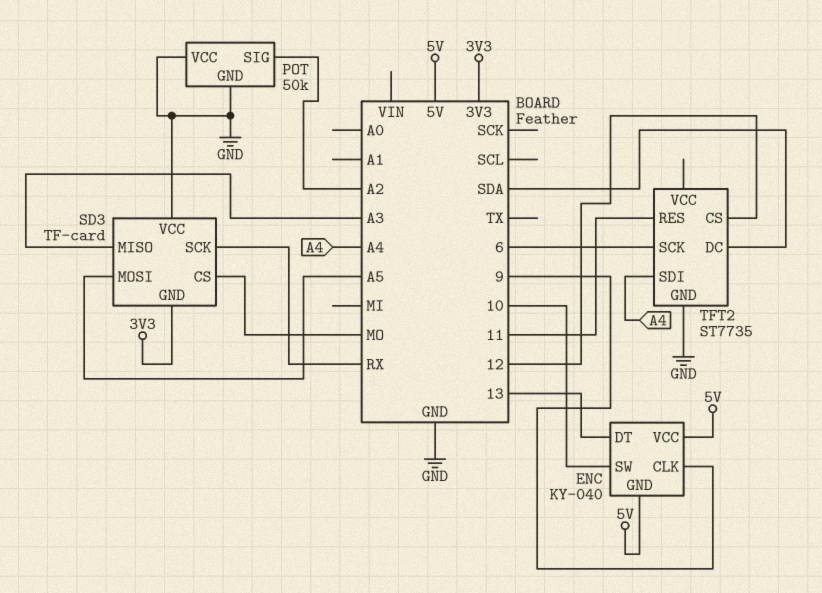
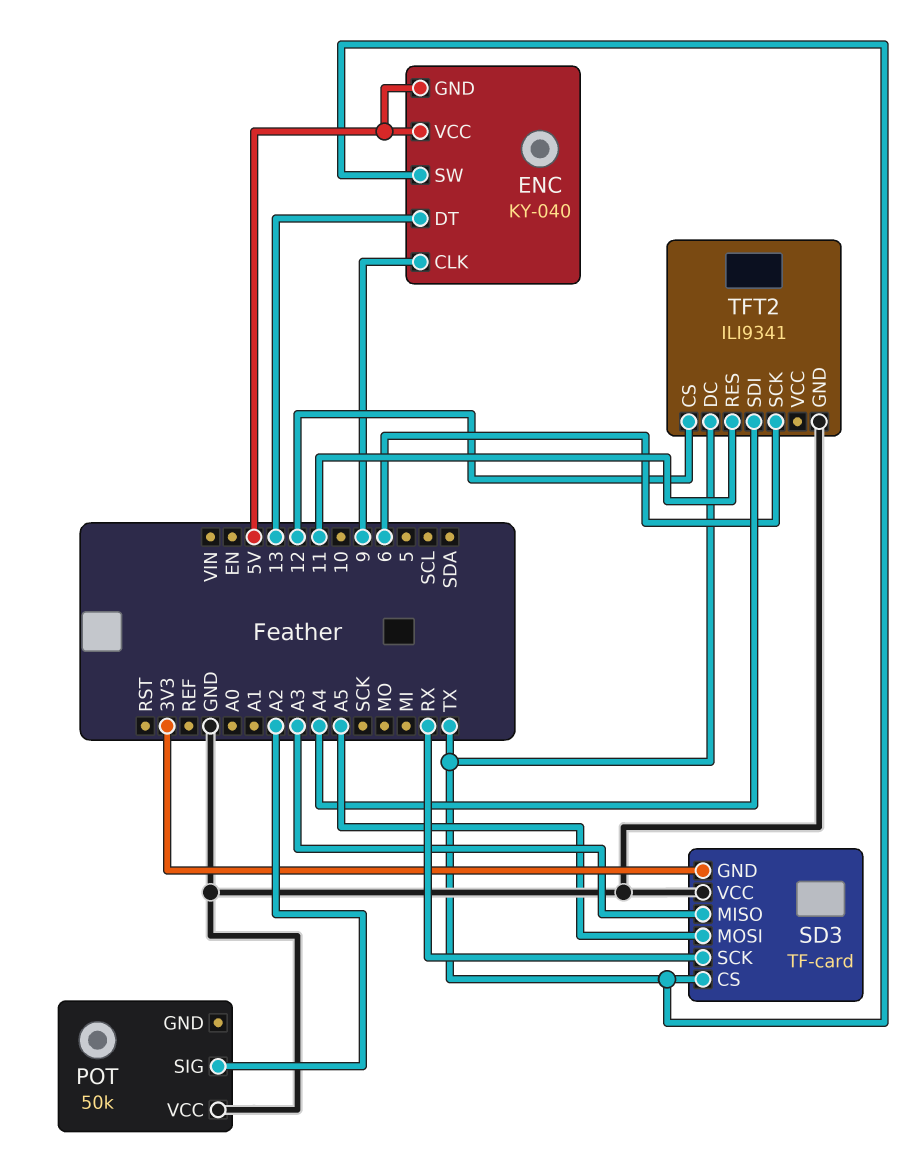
ENC pin SW: 10 -> TX
POT pin GND: GND -> none
SD3 pin CS: MO -> TX
TFT2: ST7735 -> ILI9341
TFT2 pin DC: SDA -> TX

